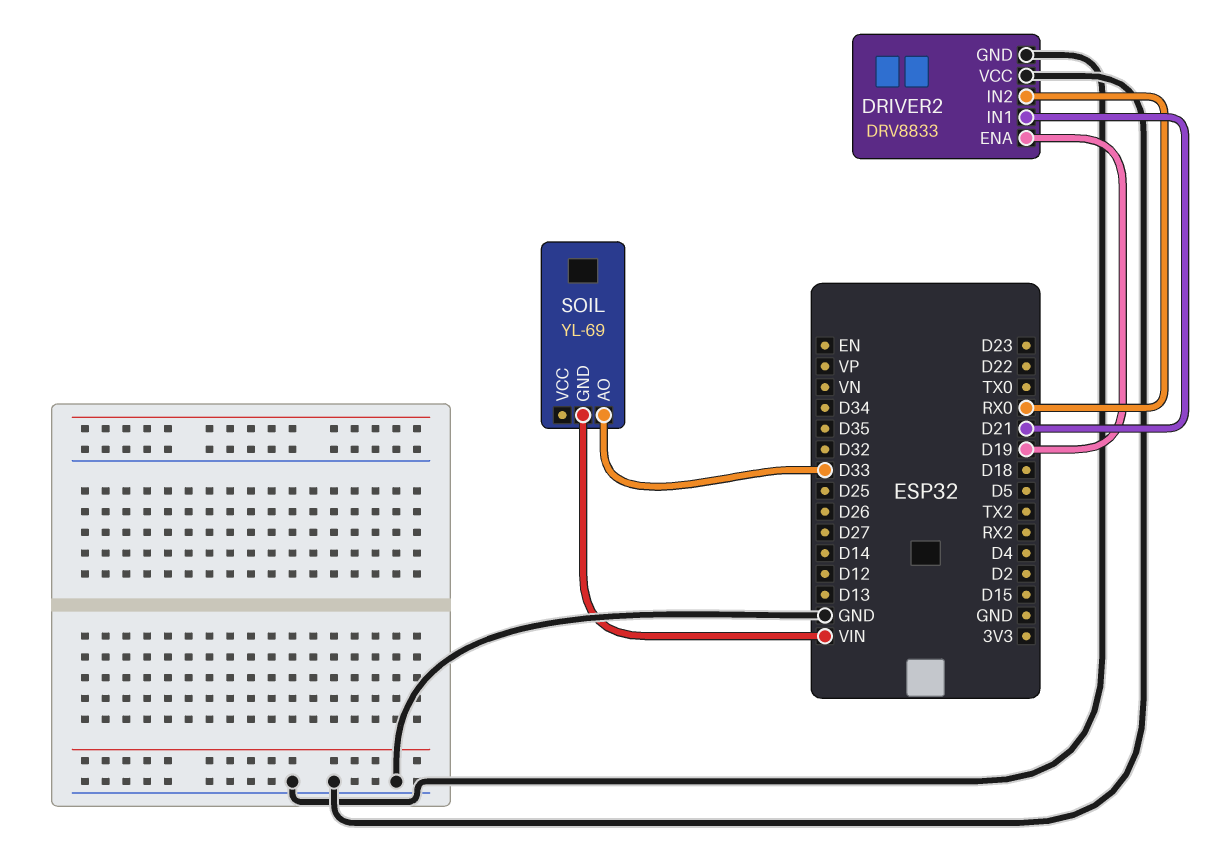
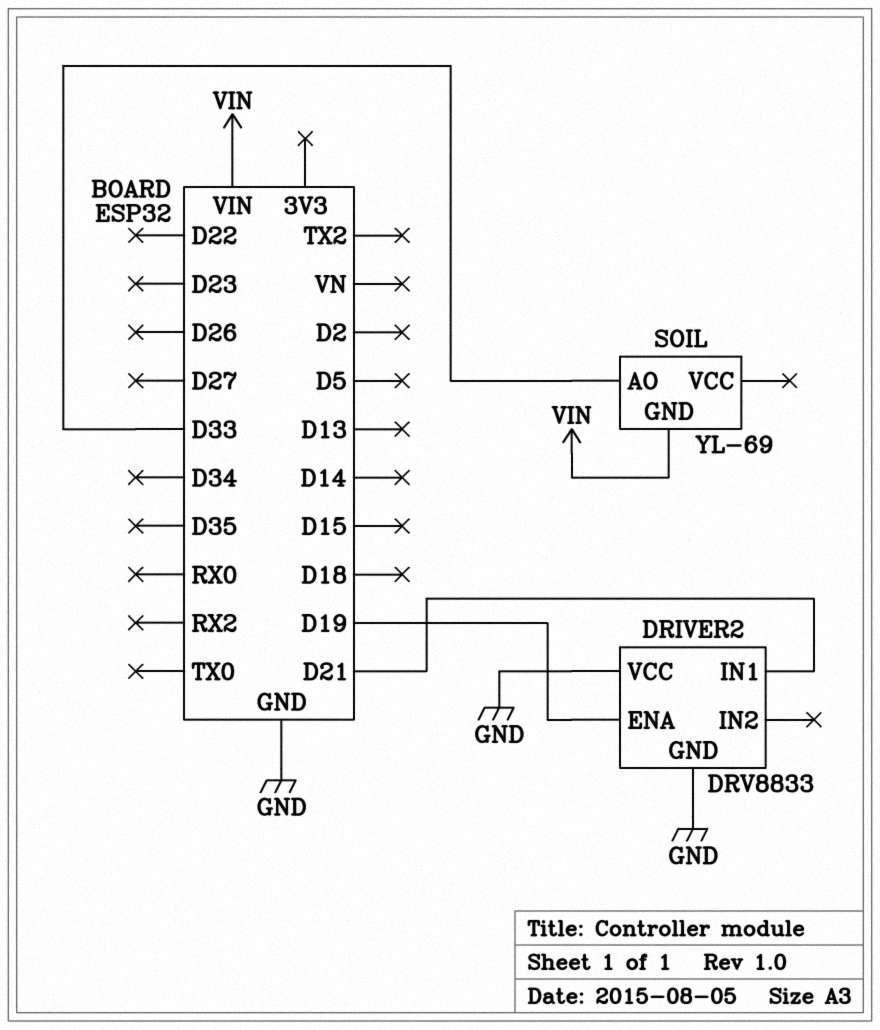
DRIVER2 pin IN2: RX0 -> none

